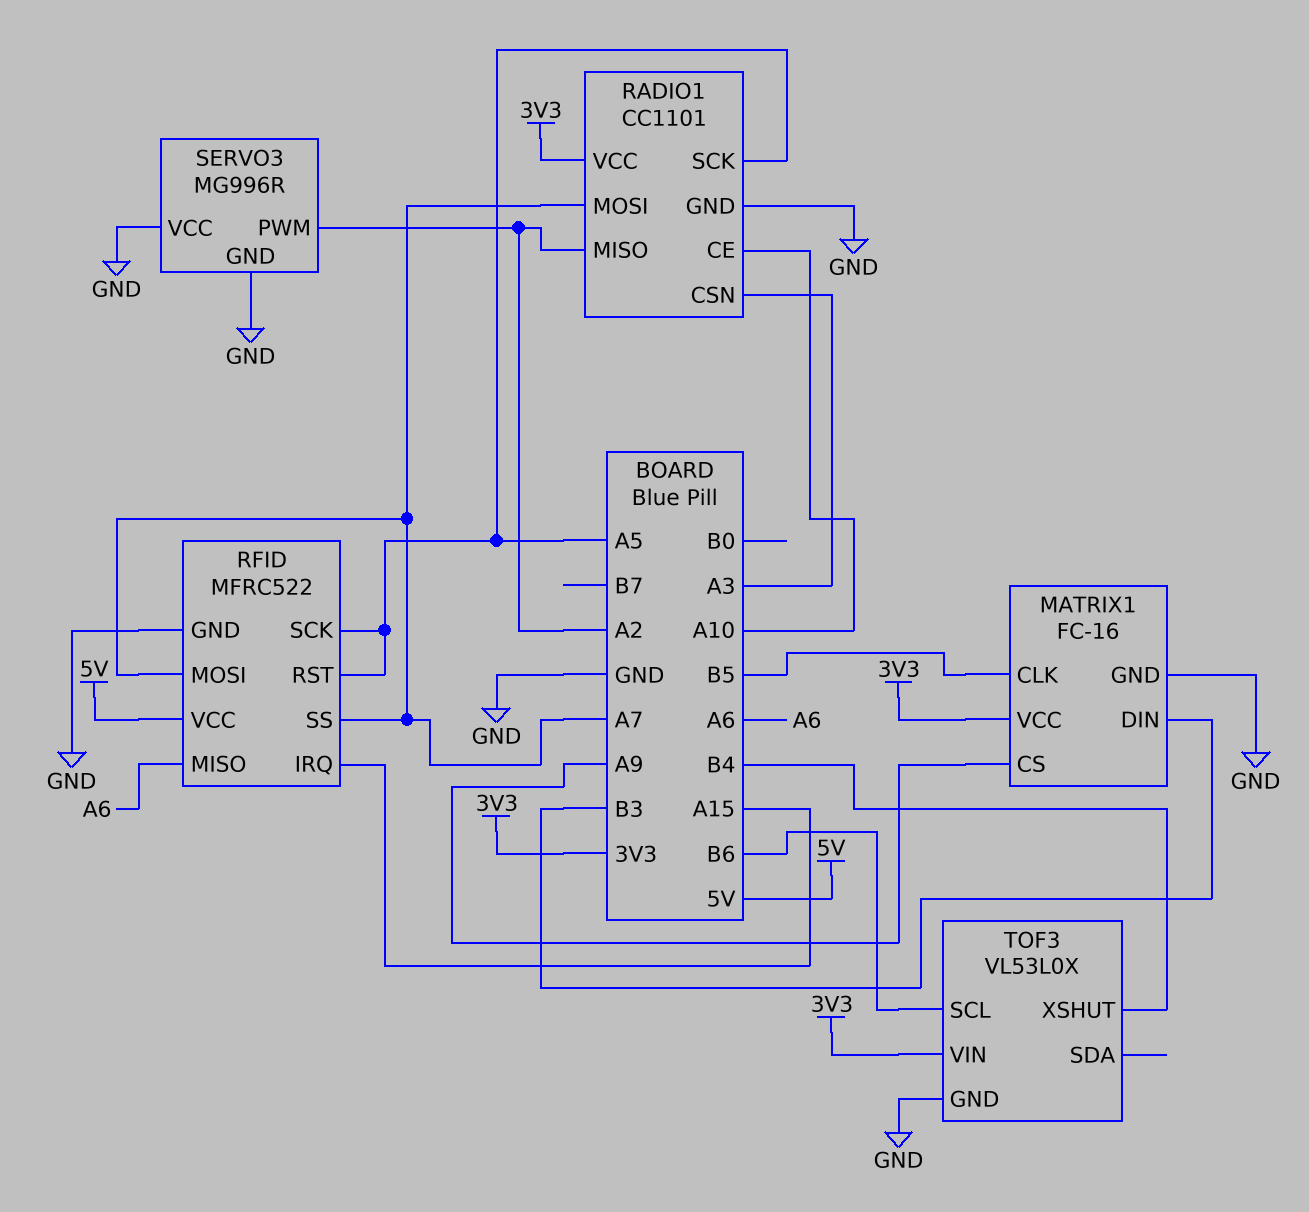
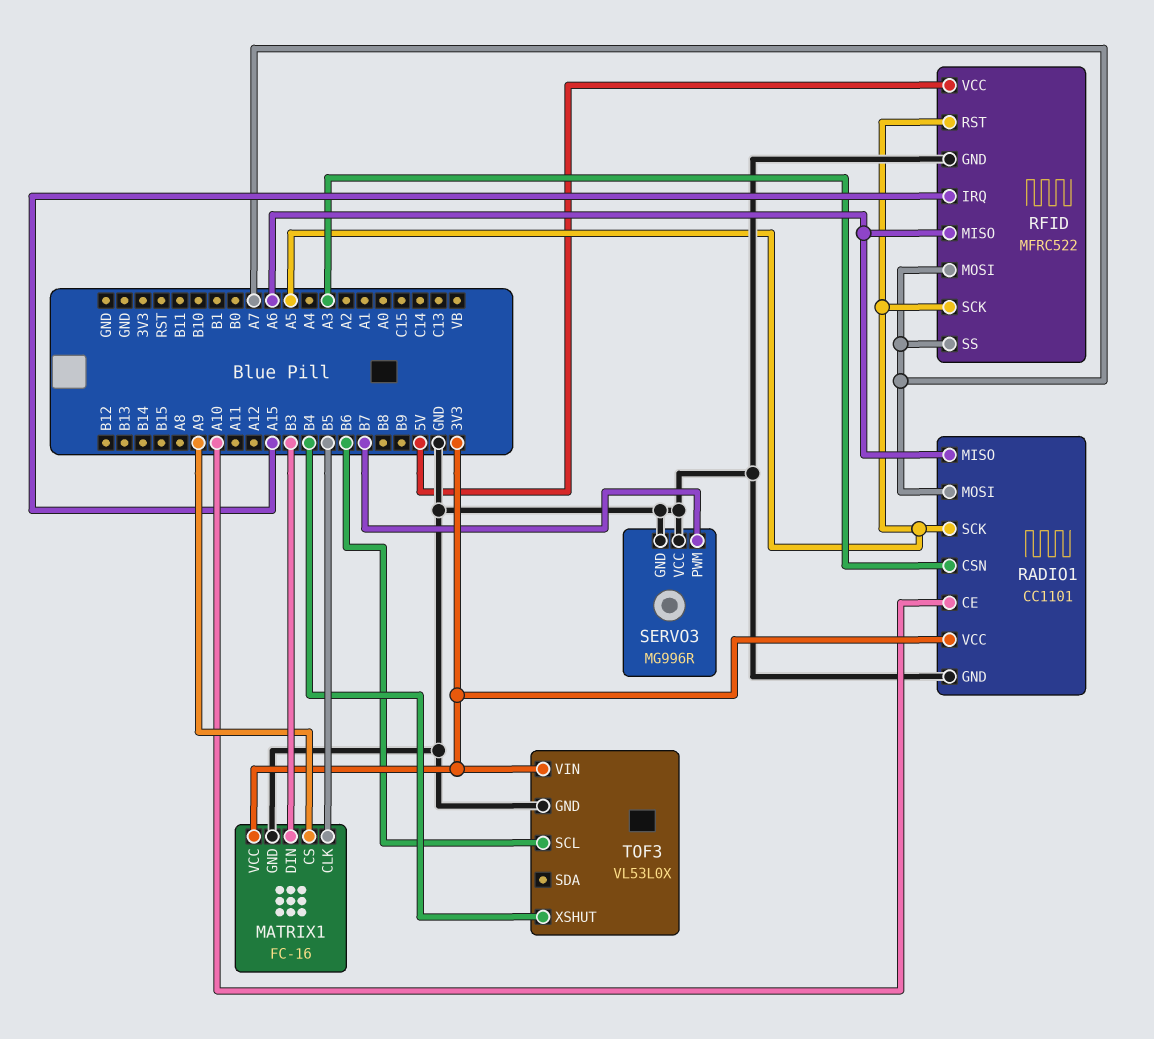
RADIO1 pin MISO: A2 -> A6
SERVO3 pin PWM: A2 -> B7

